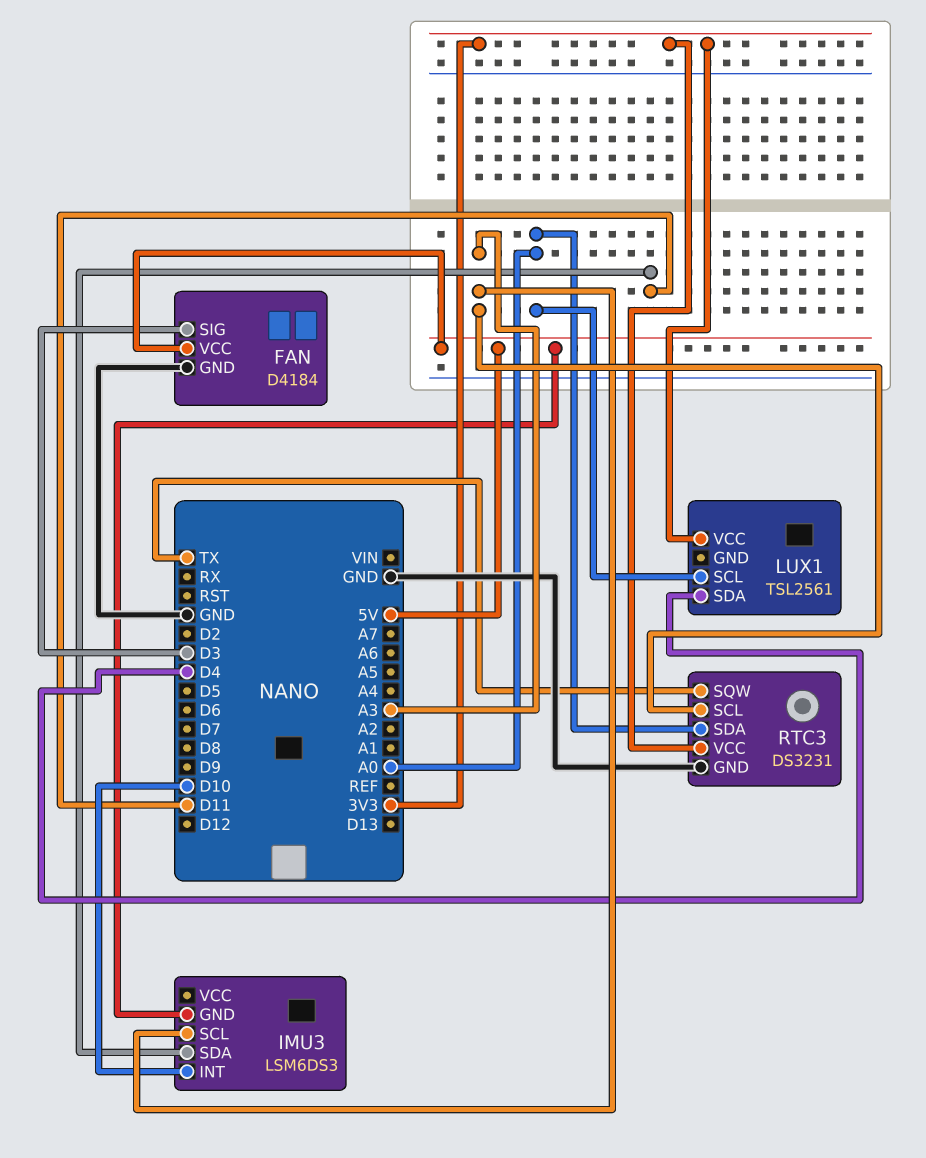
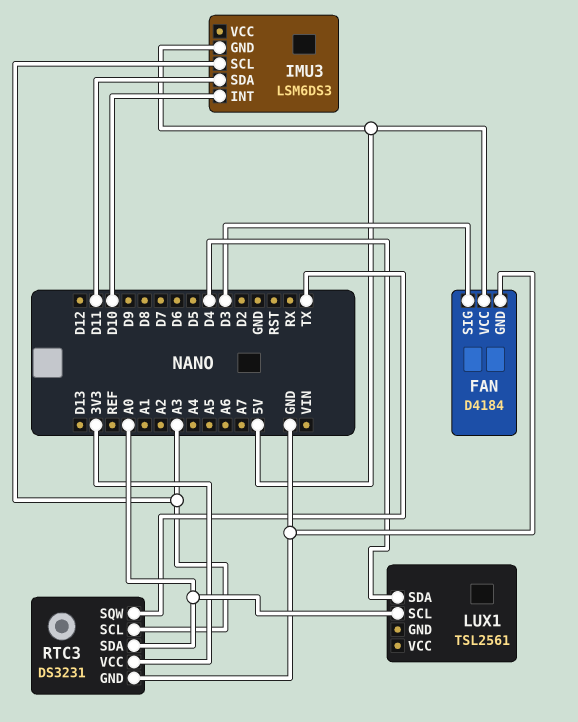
LUX1 pin VCC: 3V3 -> none

